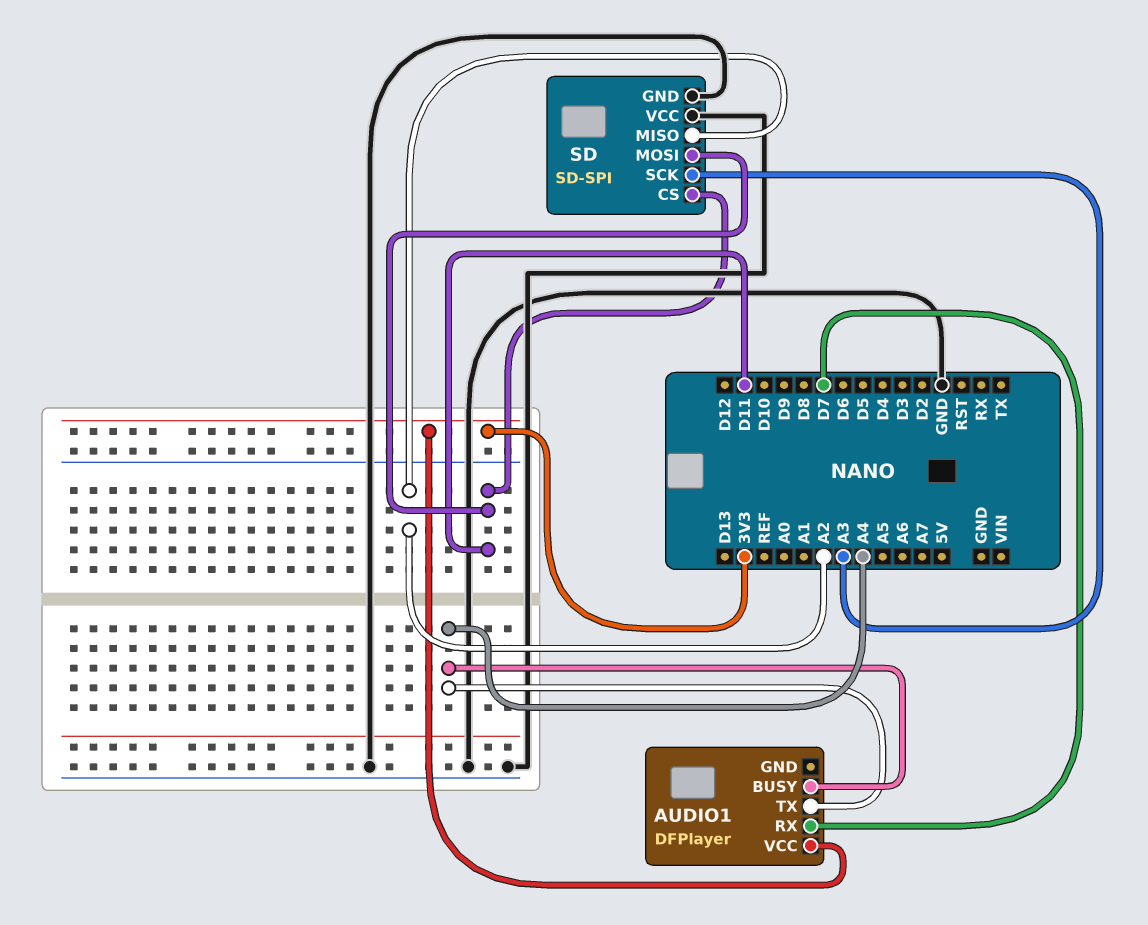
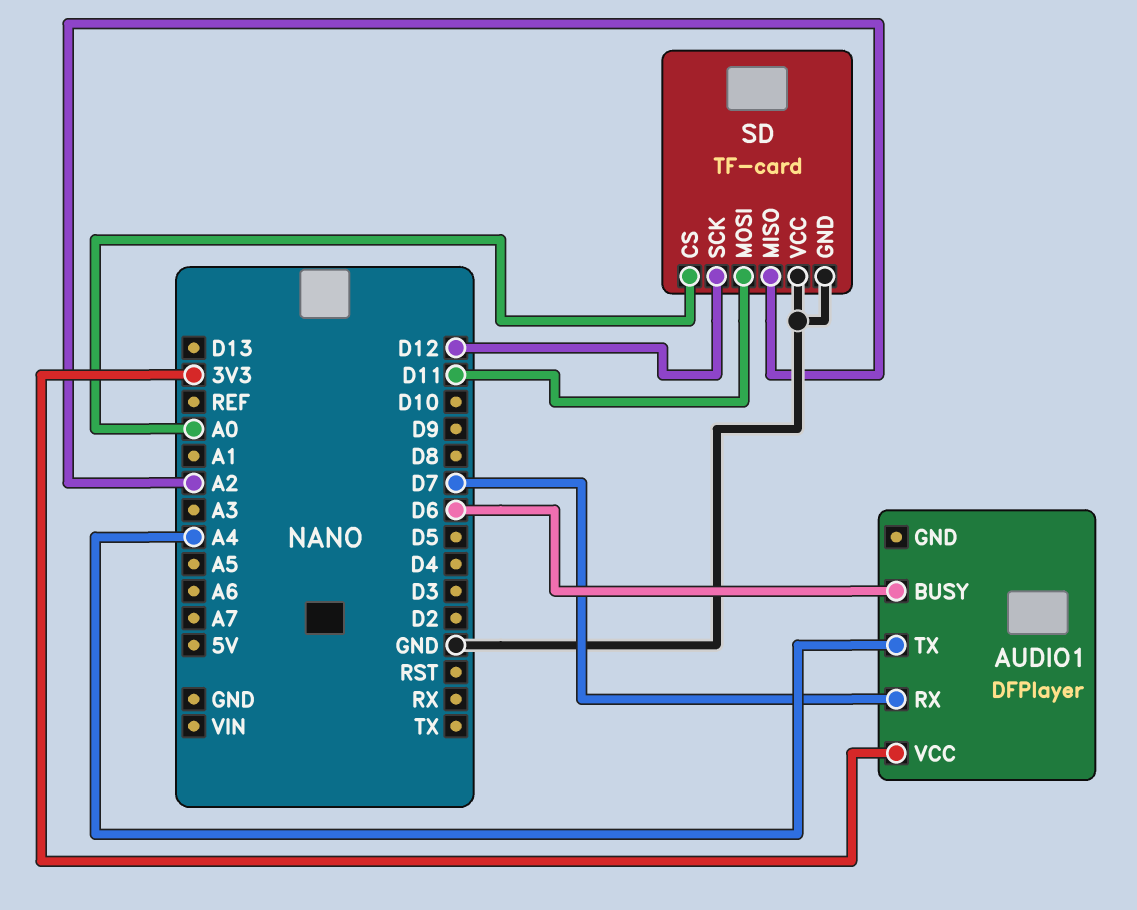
AUDIO1 pin BUSY: A4 -> D6
SD: SD-SPI -> TF-card
SD pin CS: D11 -> A0
SD pin SCK: A3 -> D12

